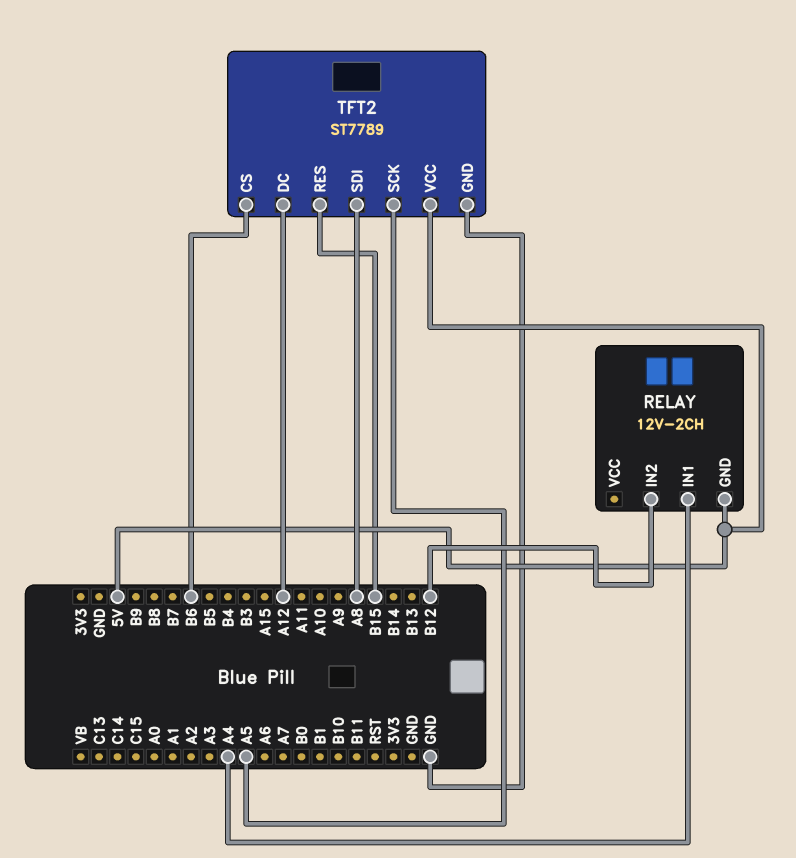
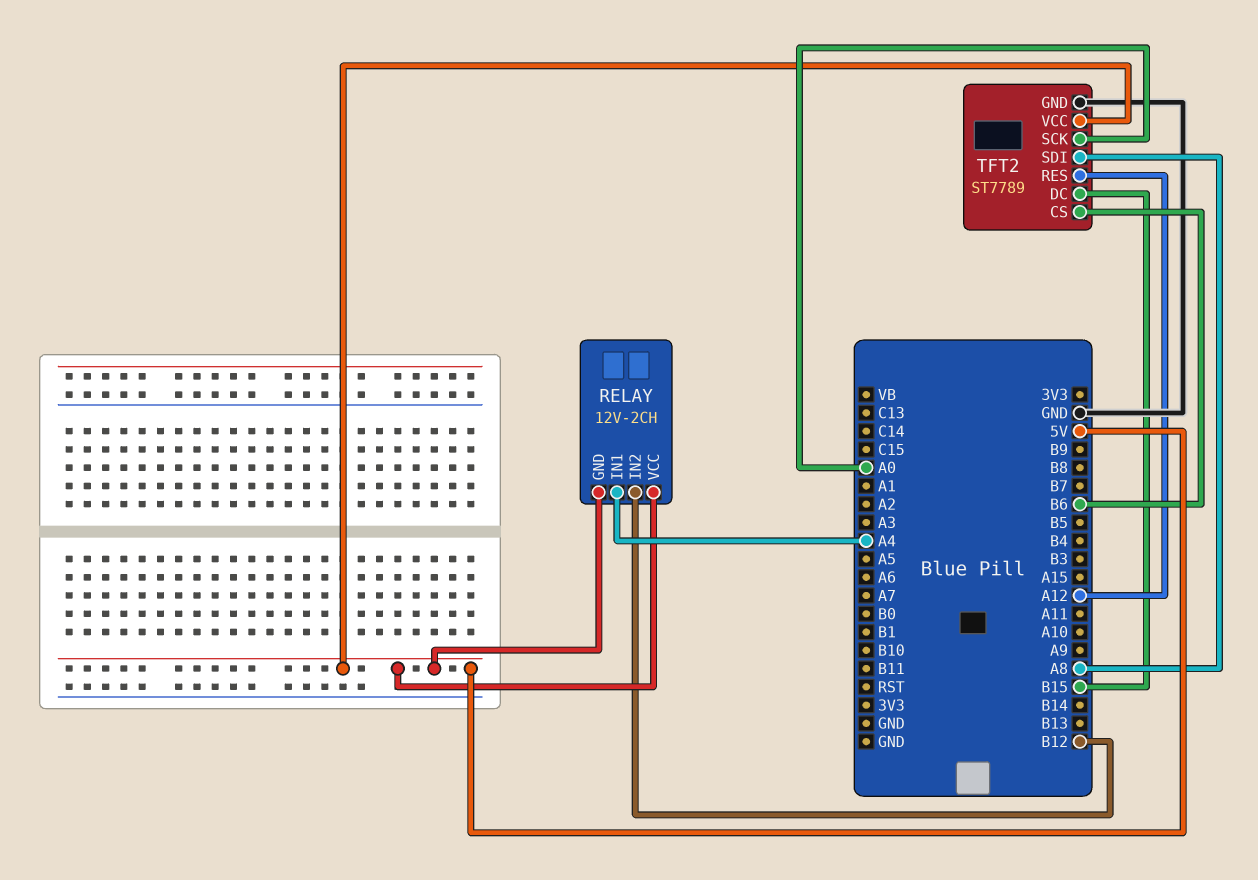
RELAY pin VCC: none -> 5V
TFT2 pin DC: A12 -> B15
TFT2 pin RES: B15 -> A12
TFT2 pin SCK: A5 -> A0

